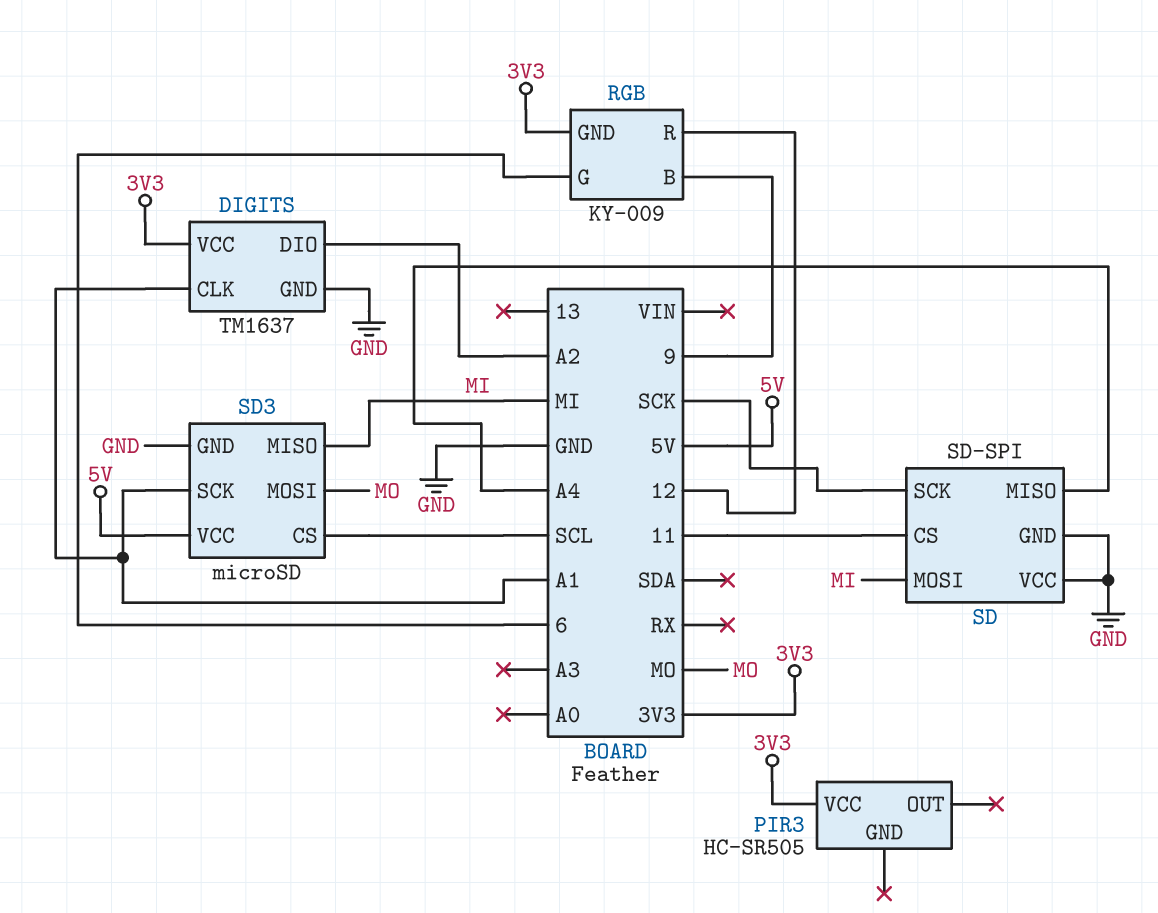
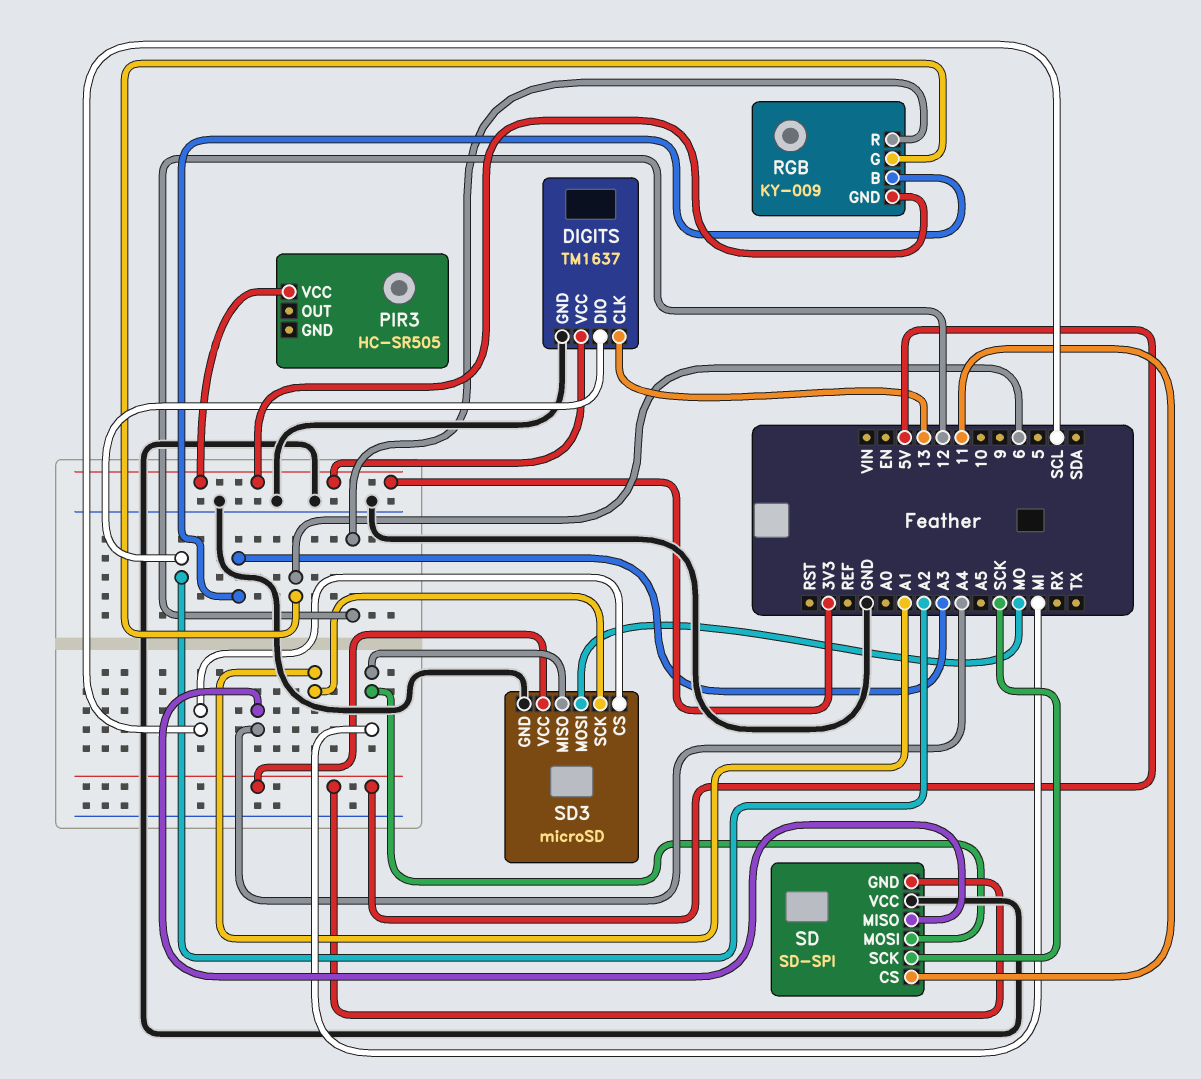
DIGITS pin CLK: A1 -> 13
RGB pin B: 9 -> A3
SD pin GND: GND -> 5V

